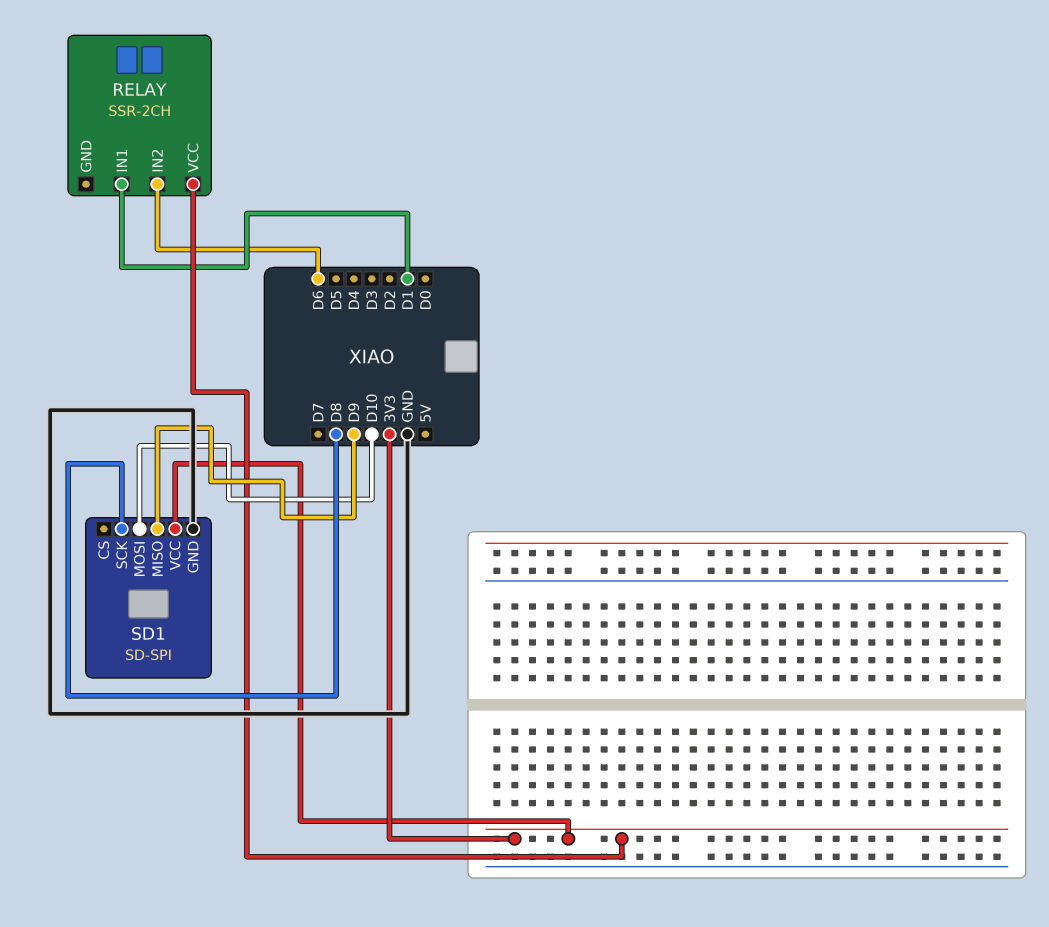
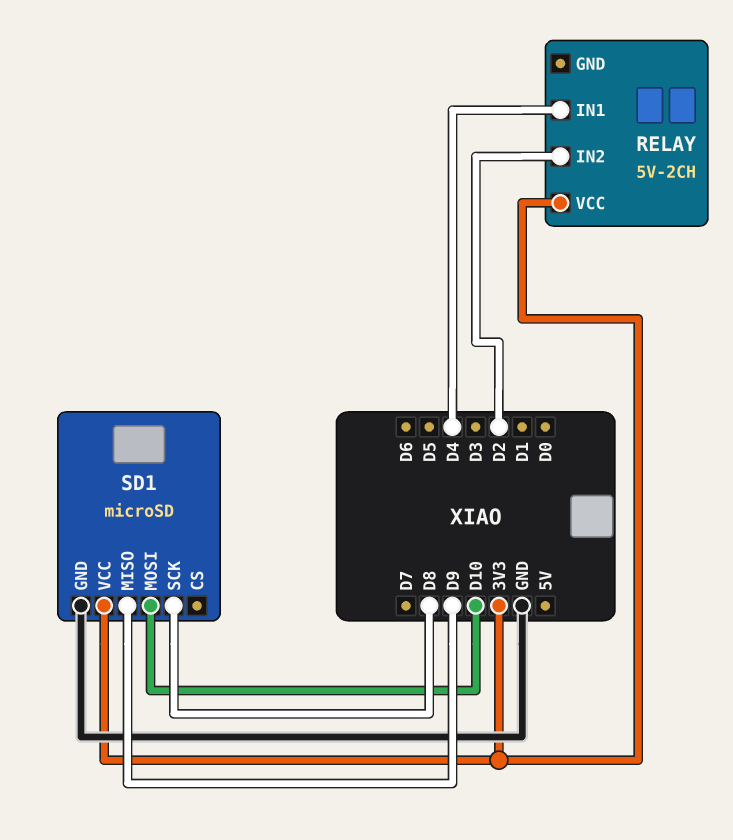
RELAY: SSR-2CH -> 5V-2CH
RELAY pin IN1: D1 -> D4
RELAY pin IN2: D6 -> D2
SD1: SD-SPI -> microSD

